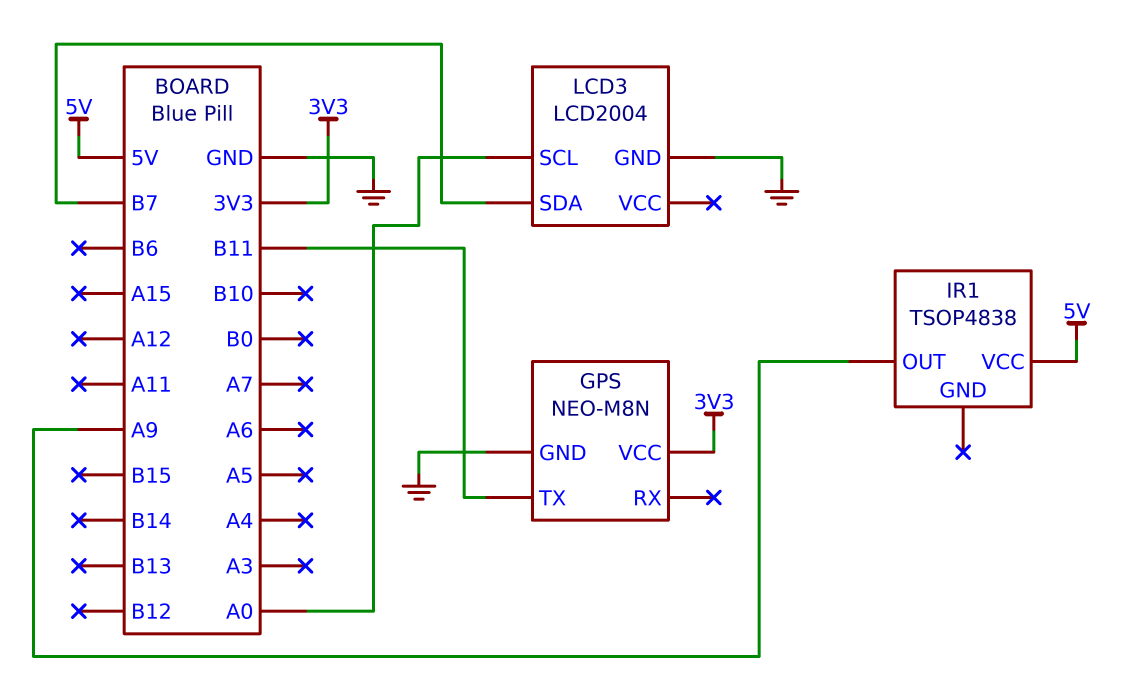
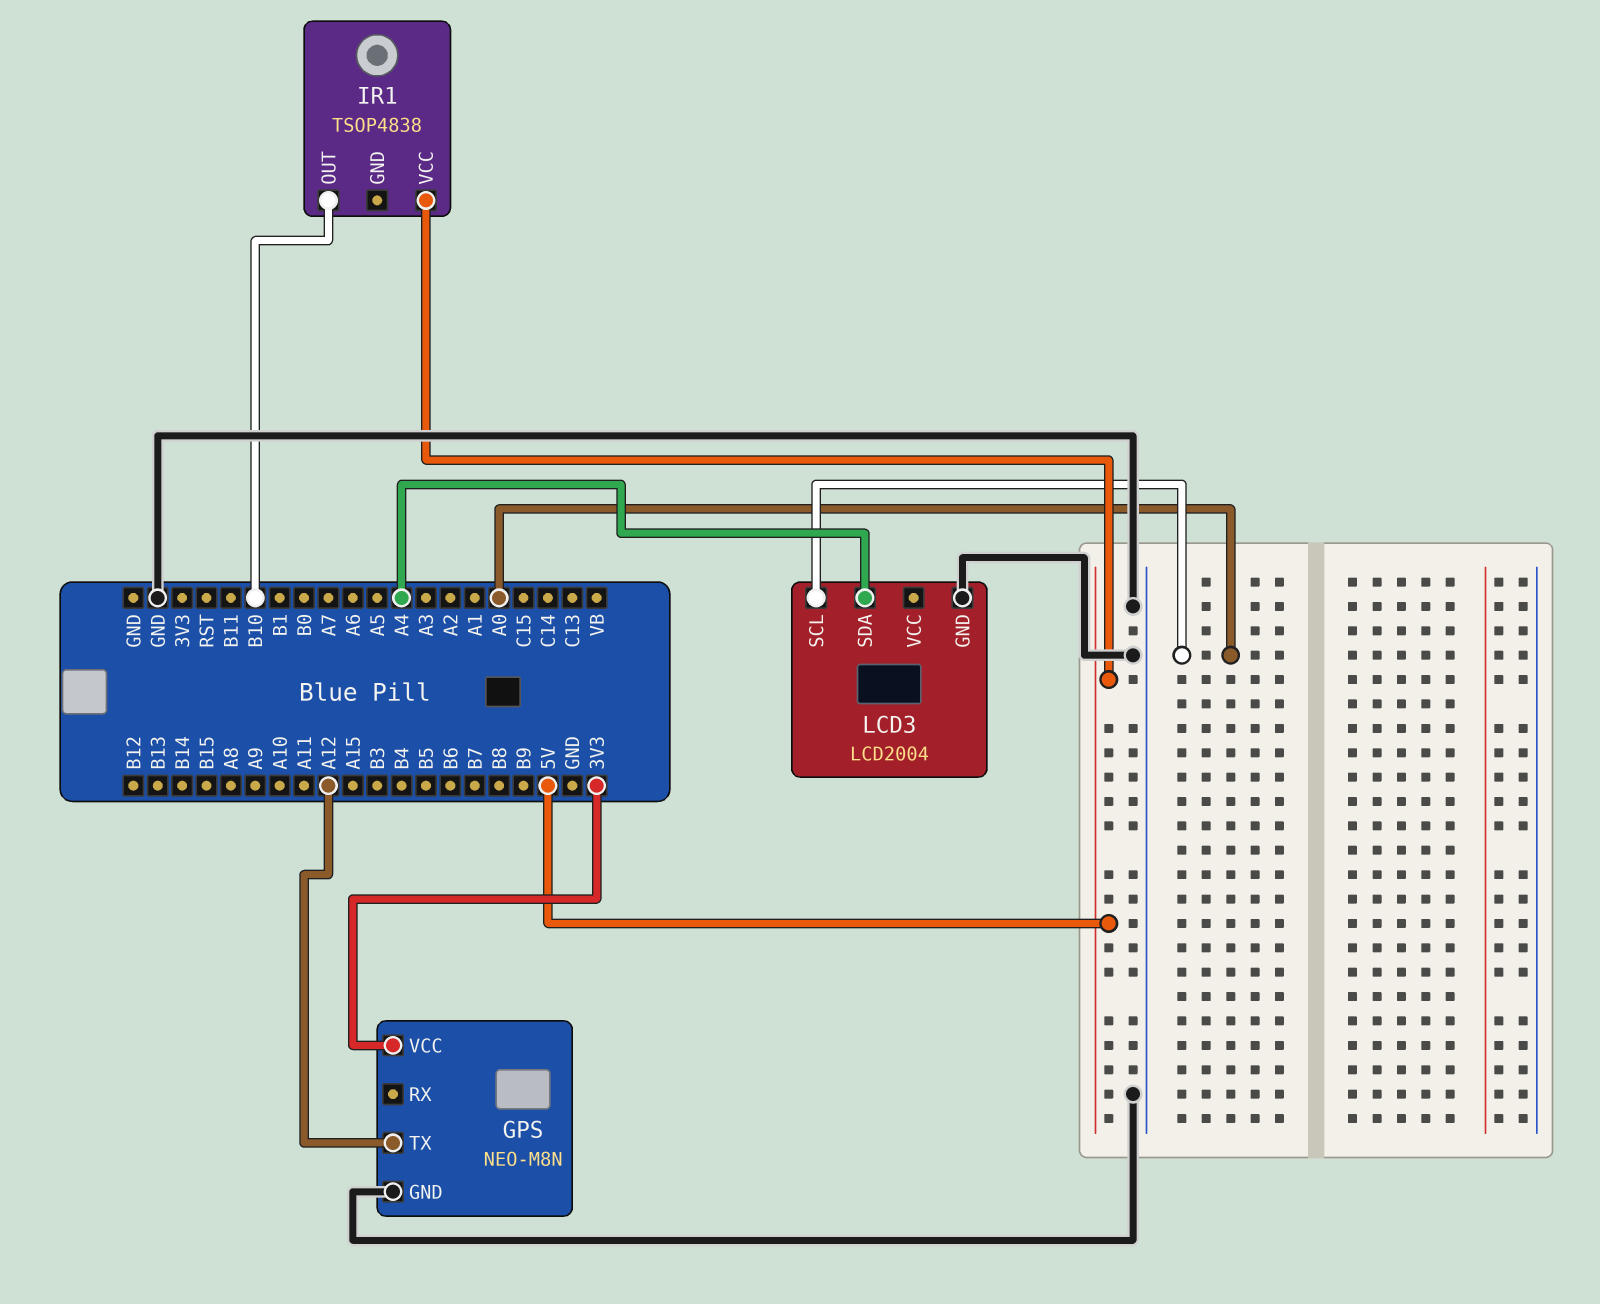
GPS pin TX: B11 -> A12
IR1 pin OUT: A9 -> B10
LCD3 pin SDA: B7 -> A4

